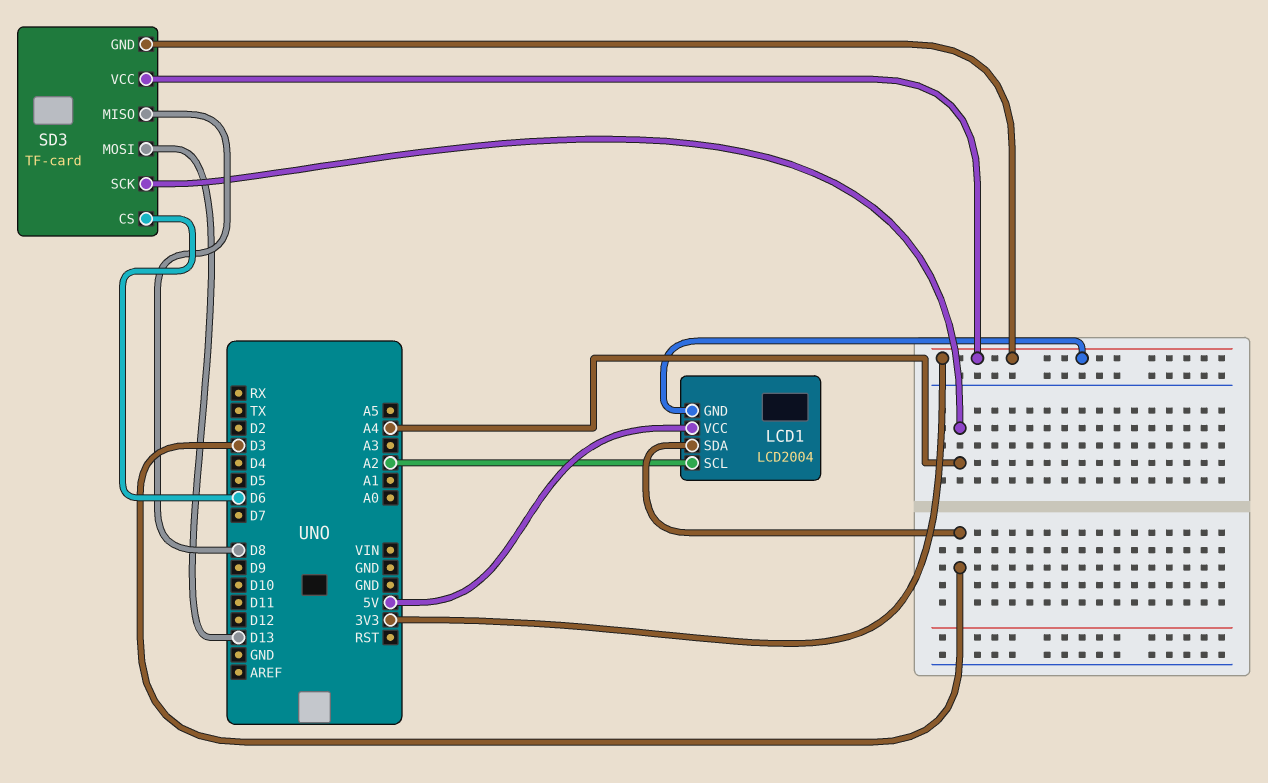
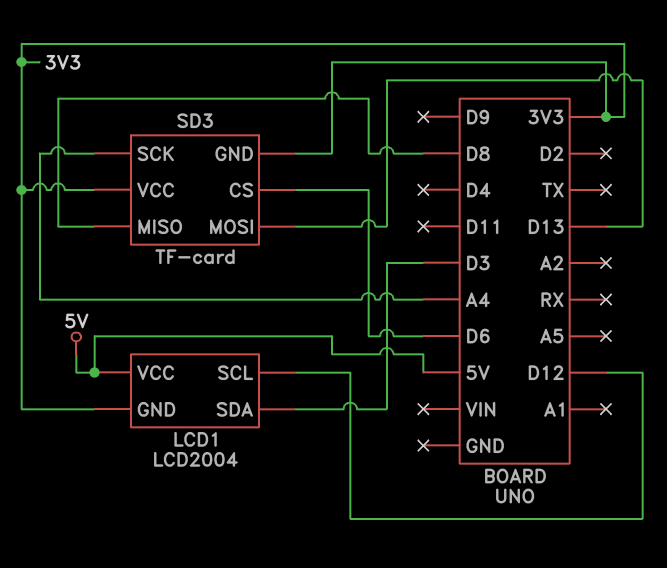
LCD1 pin SCL: A2 -> D12

